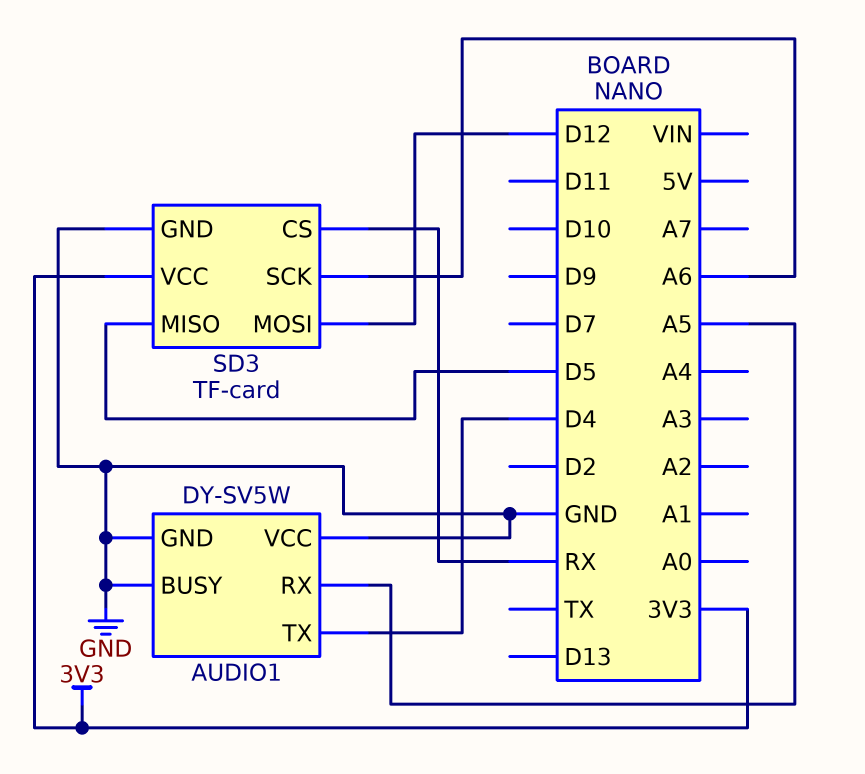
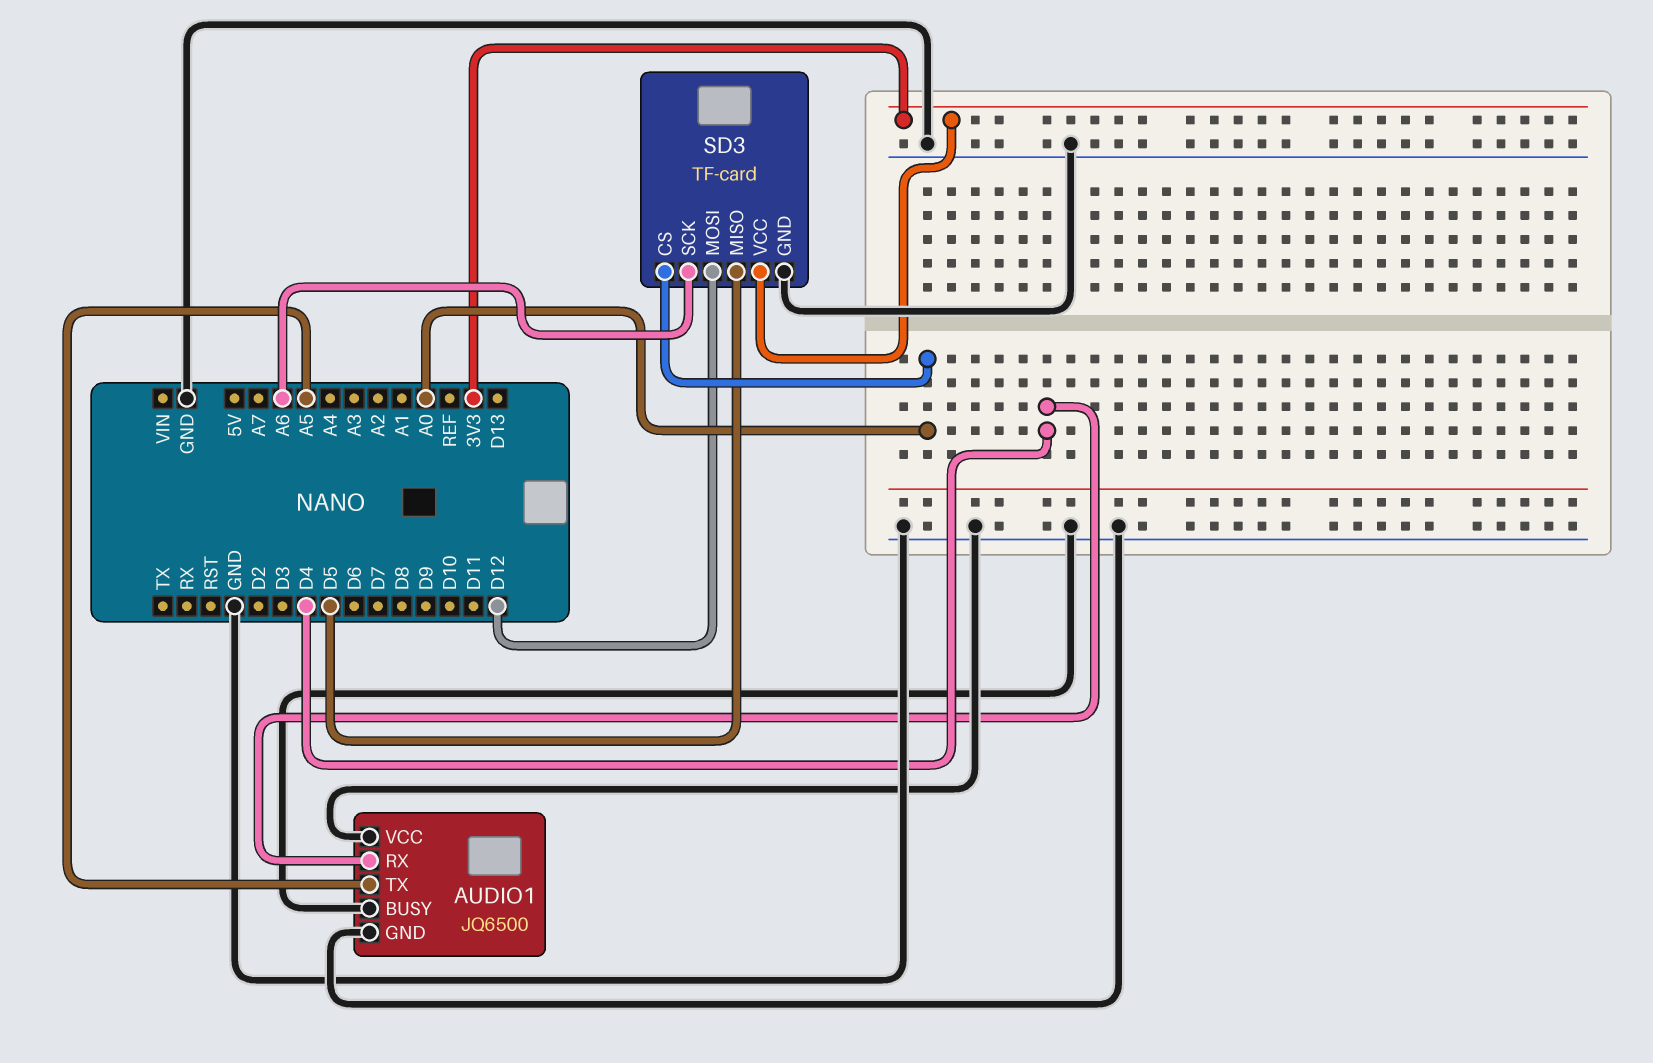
AUDIO1: DY-SV5W -> JQ6500
AUDIO1 pin RX: A5 -> D4
AUDIO1 pin TX: D4 -> A5
SD3 pin CS: RX -> A0

